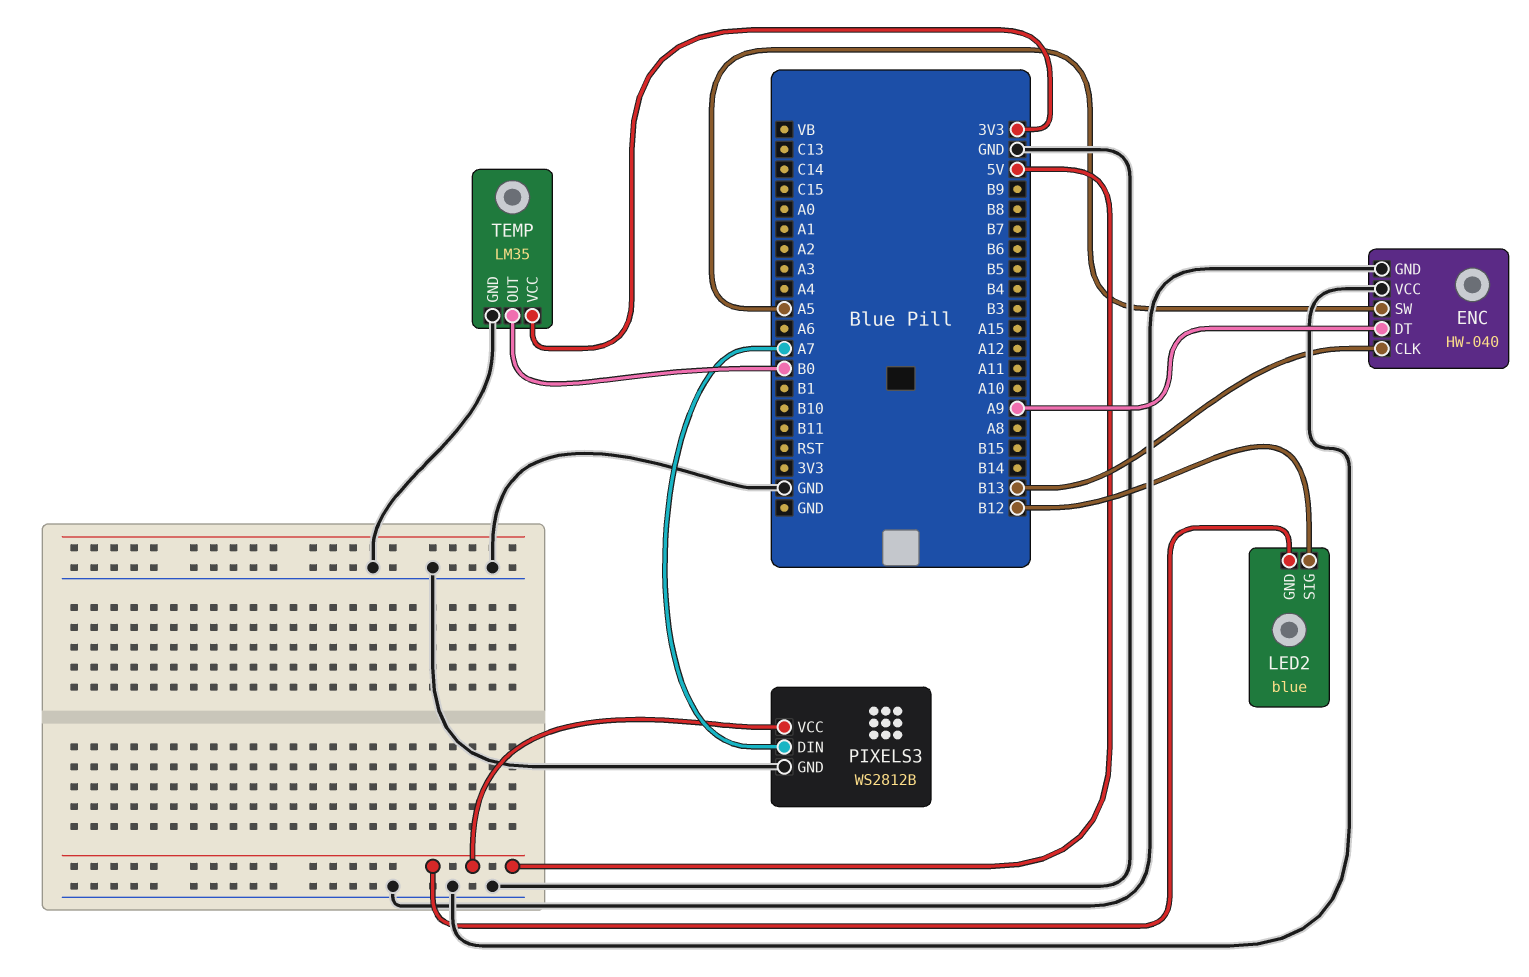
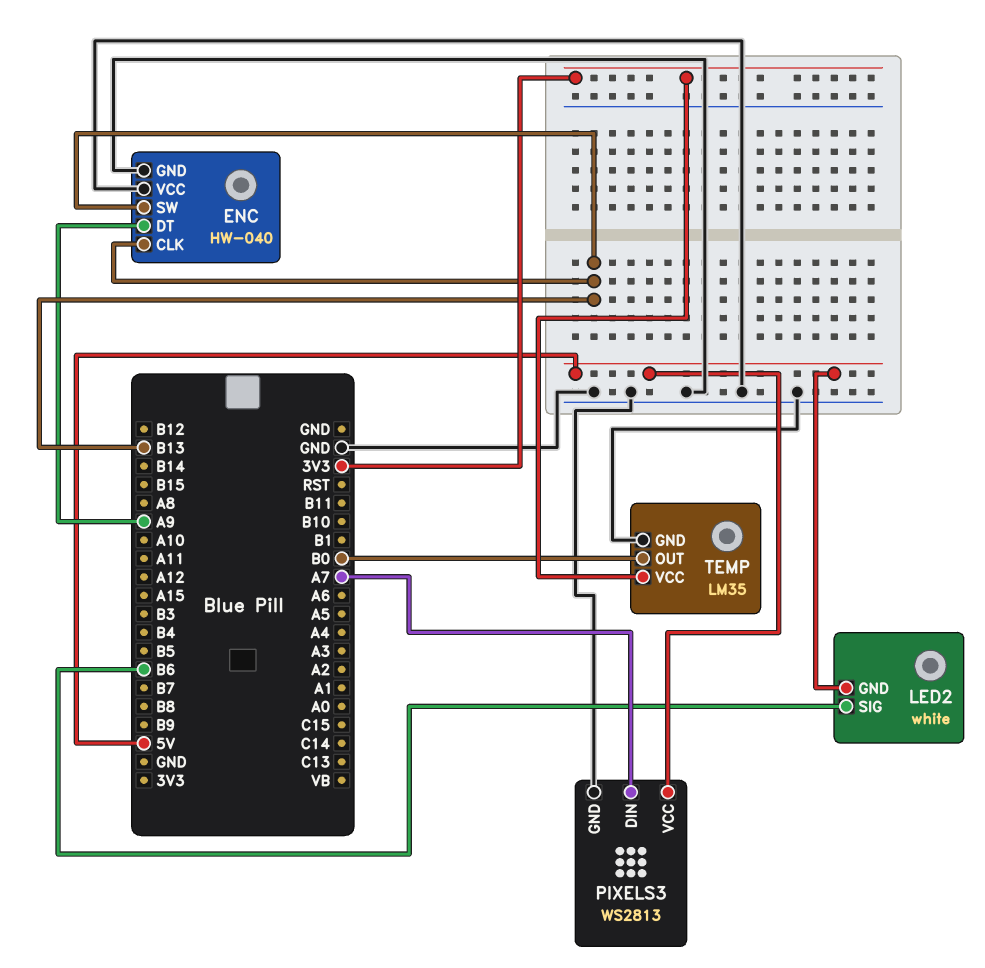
ENC pin SW: A5 -> B13
LED2: blue -> white
LED2 pin SIG: B12 -> B6
PIXELS3: WS2812B -> WS2813

